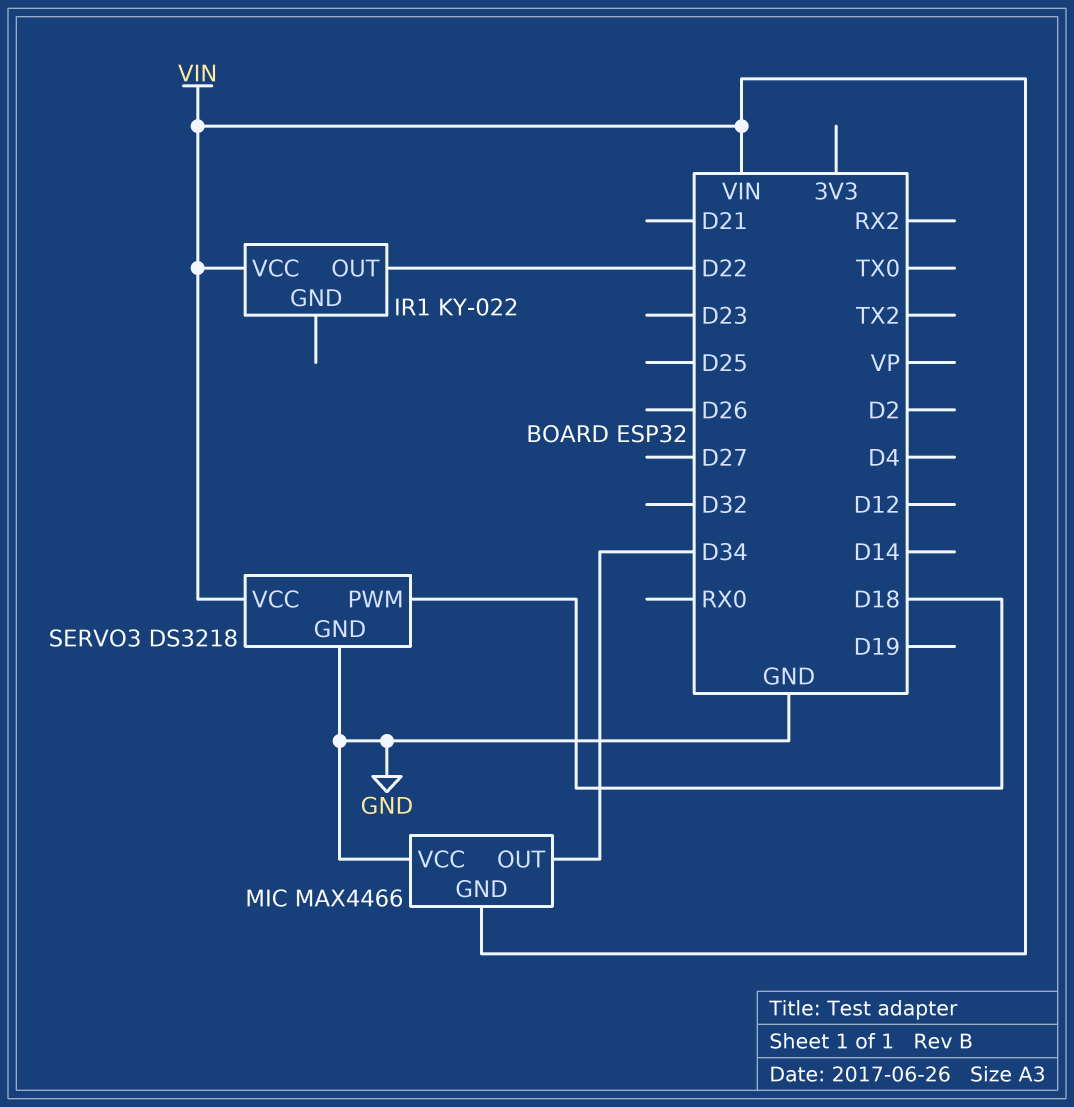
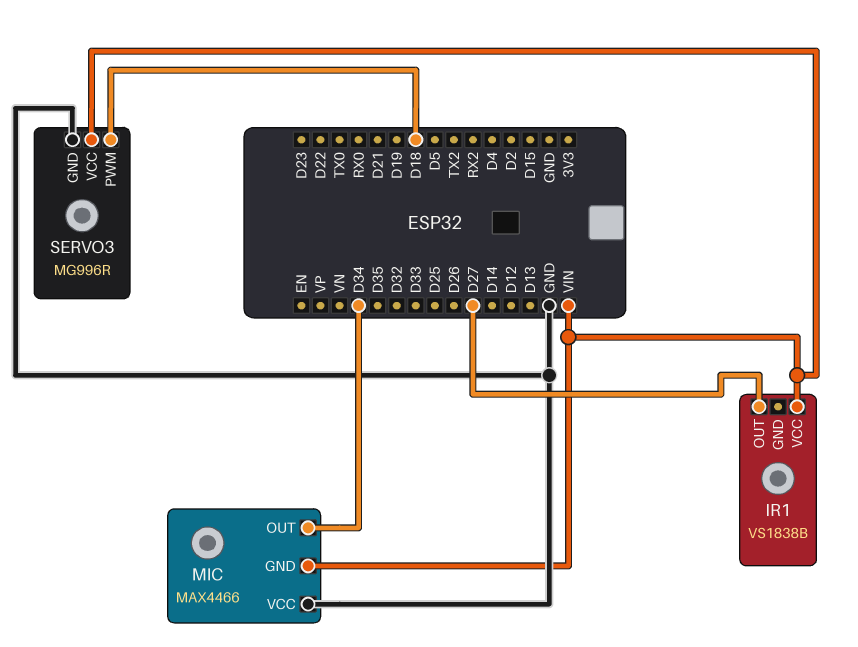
IR1: KY-022 -> VS1838B
IR1 pin OUT: D22 -> D27
SERVO3: DS3218 -> MG996R

